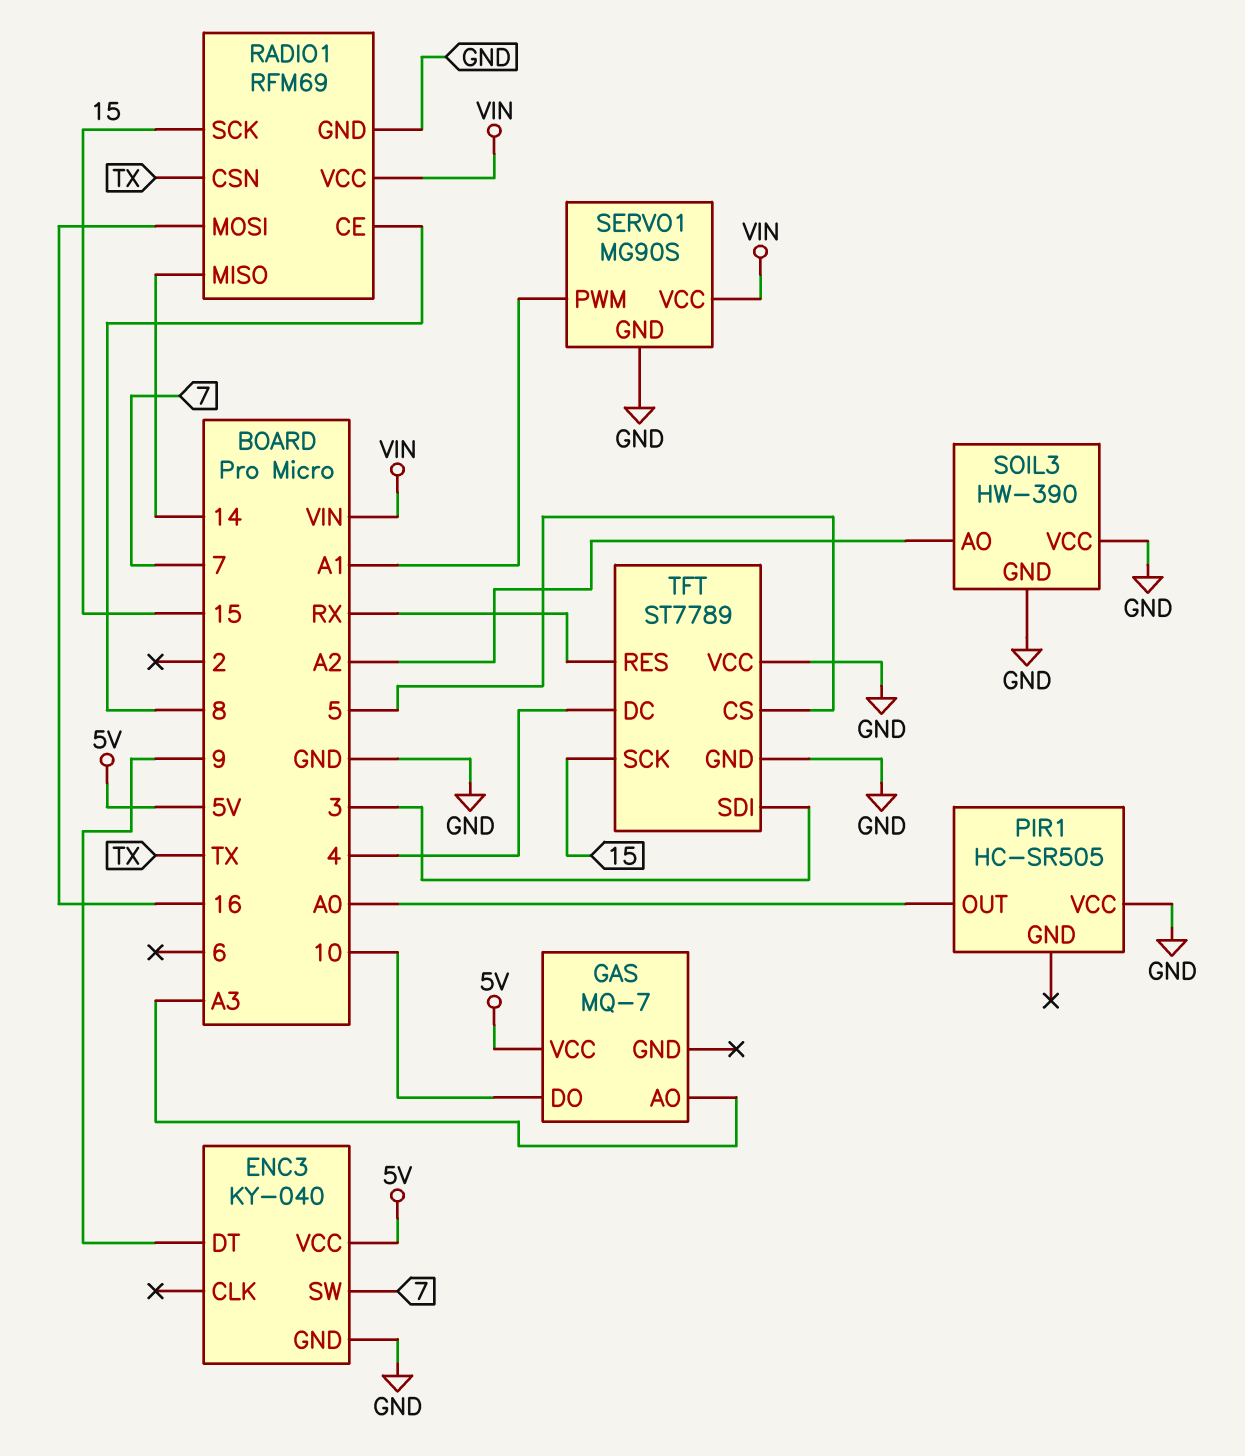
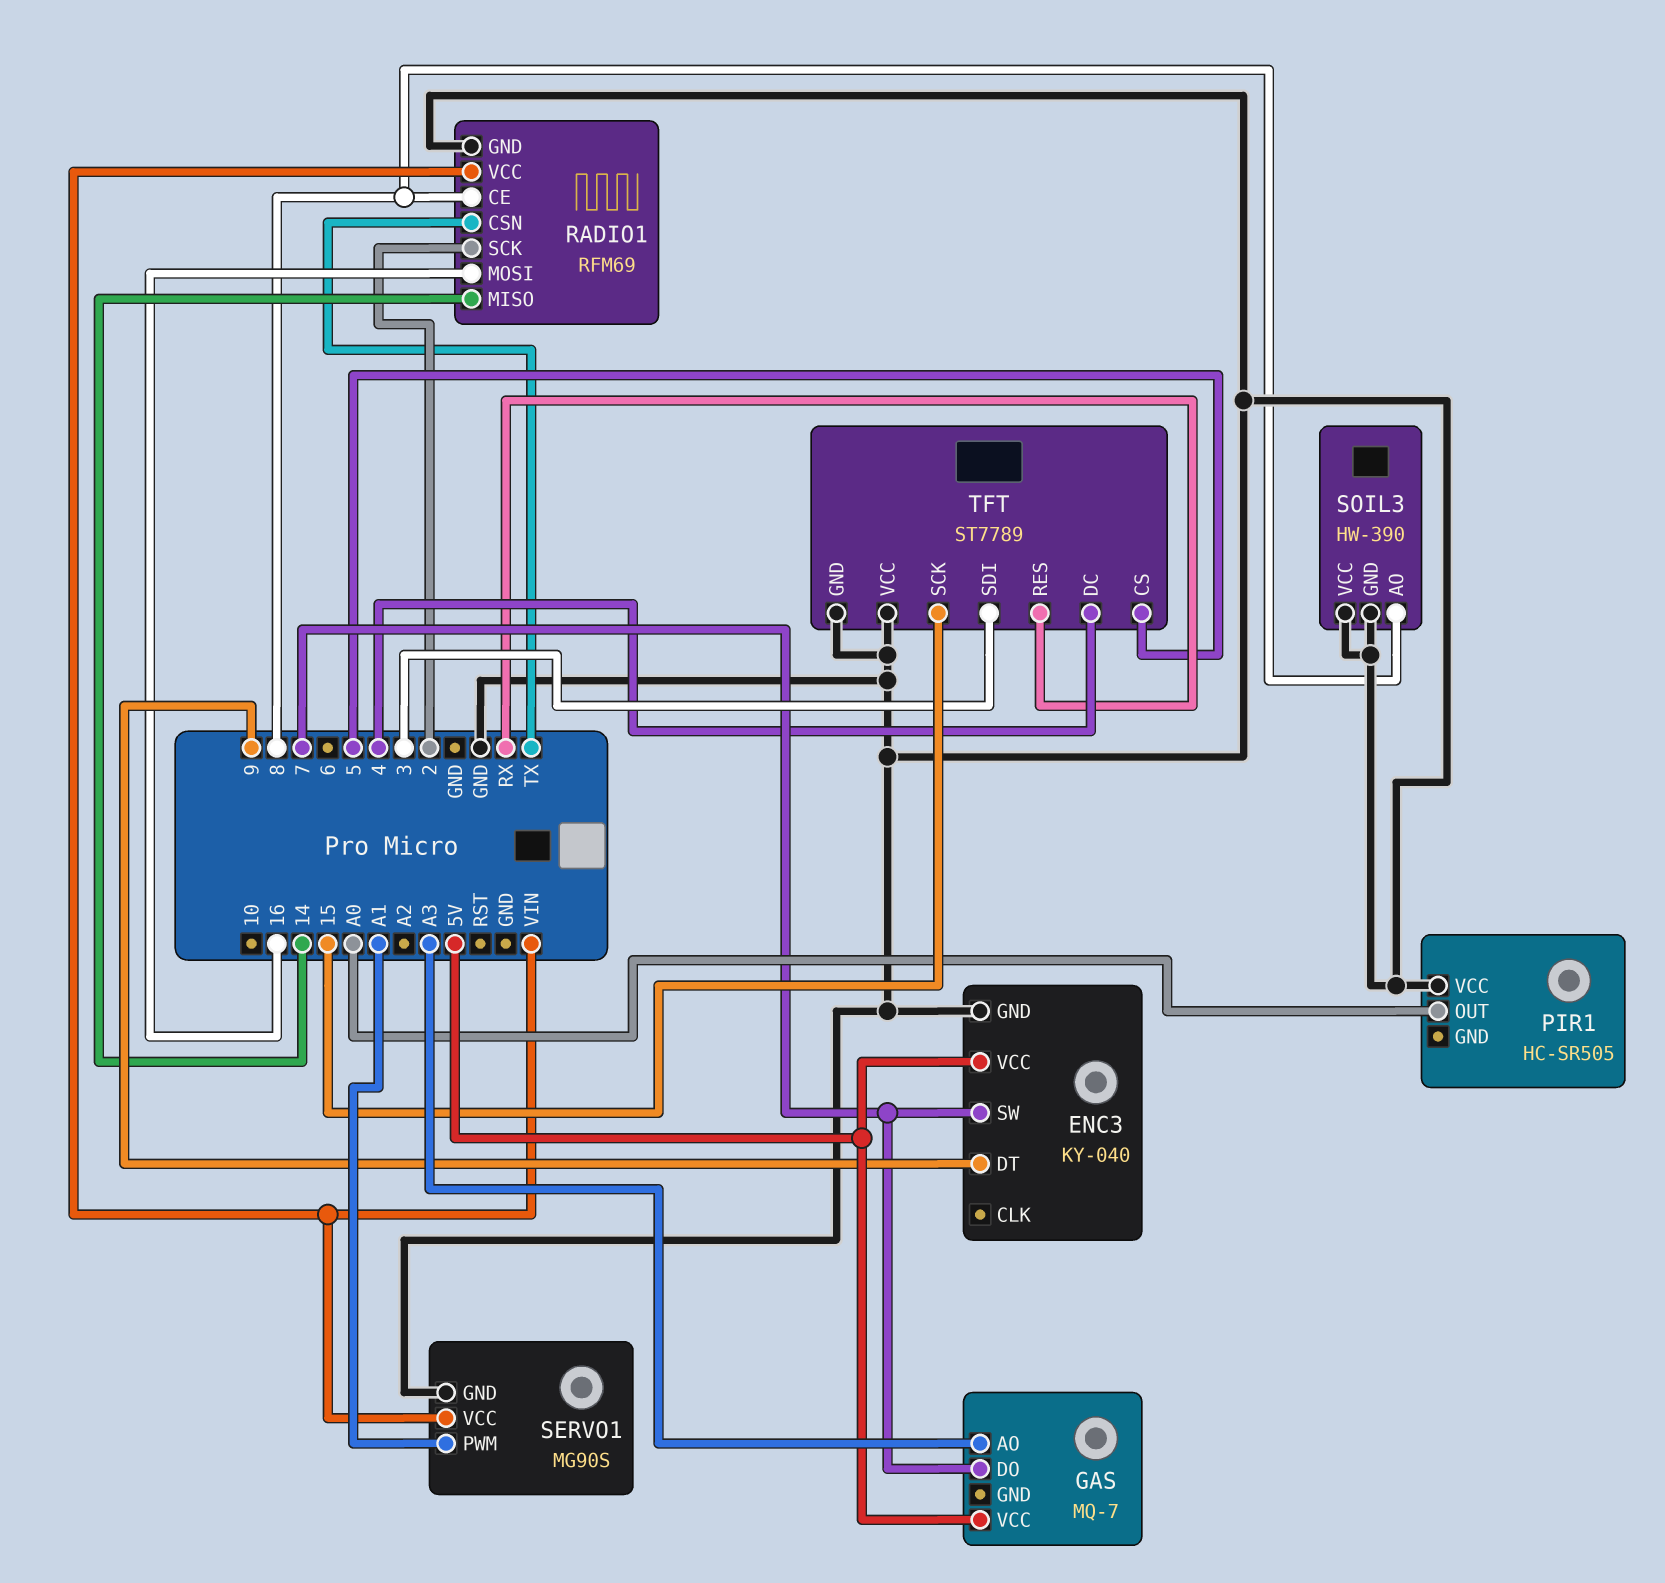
GAS pin DO: 10 -> 7
RADIO1 pin SCK: 15 -> 2
SOIL3 pin AO: A2 -> 8

